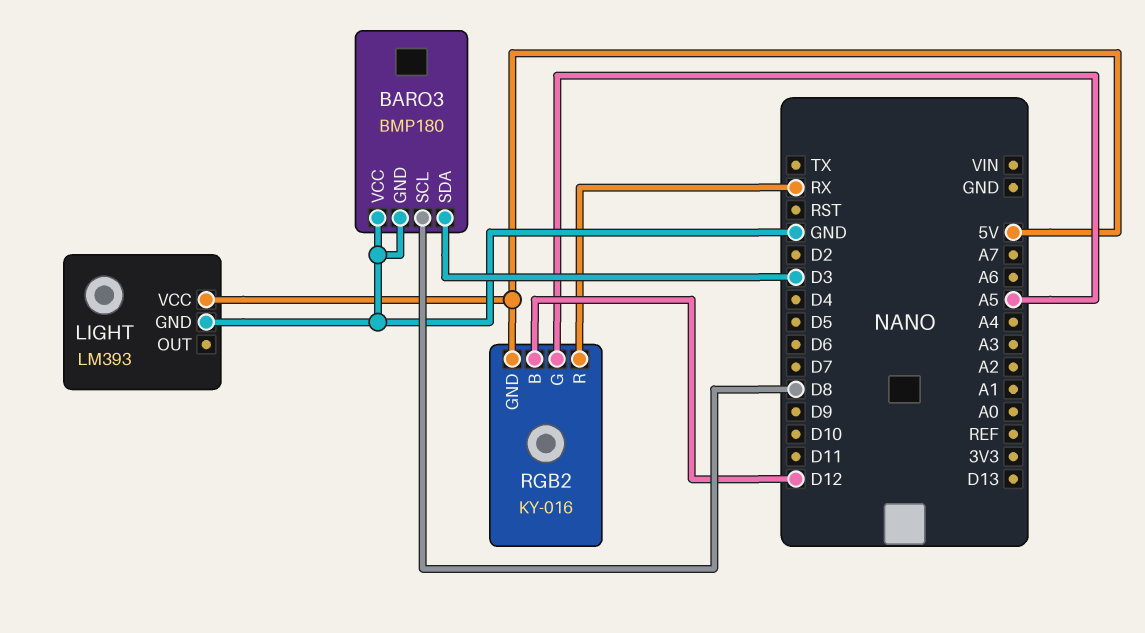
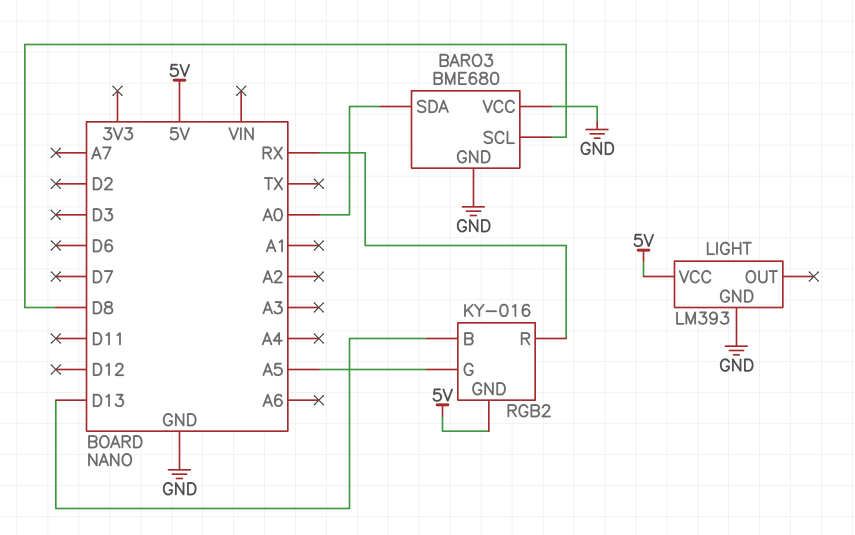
BARO3: BMP180 -> BME680
BARO3 pin SDA: D3 -> A0
RGB2 pin B: D12 -> D13

